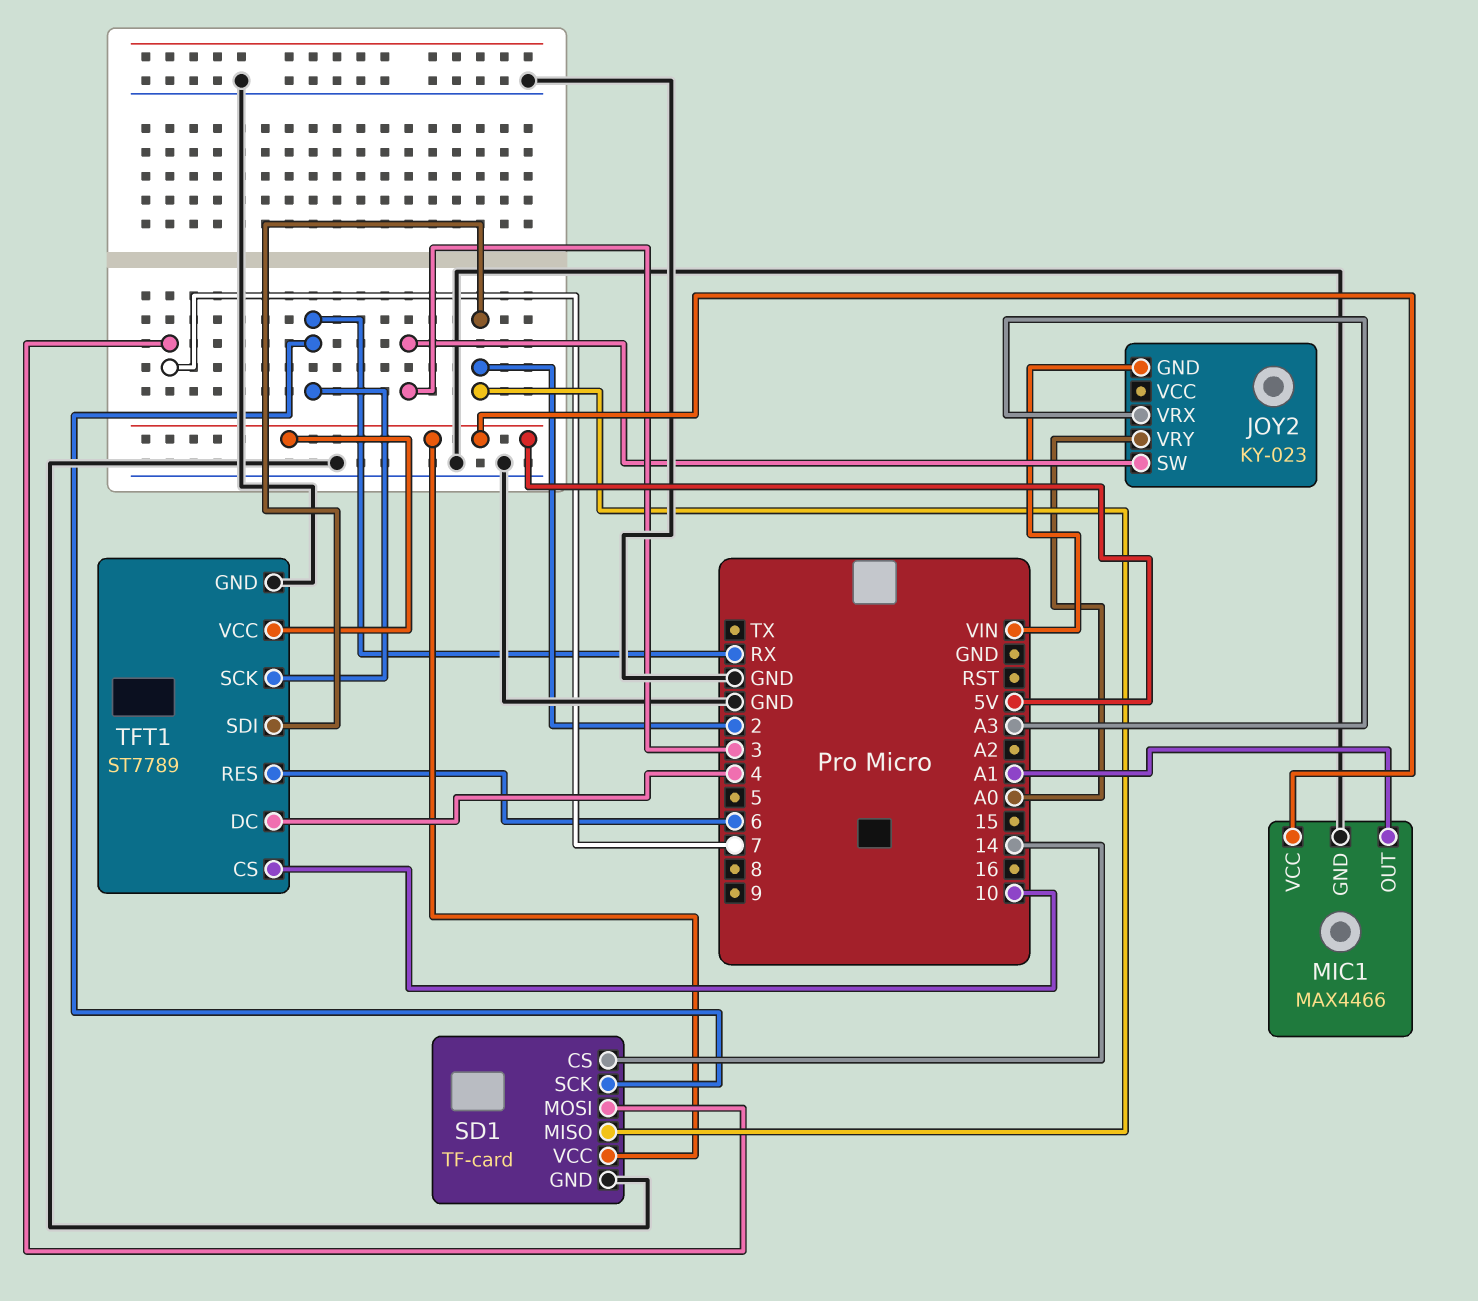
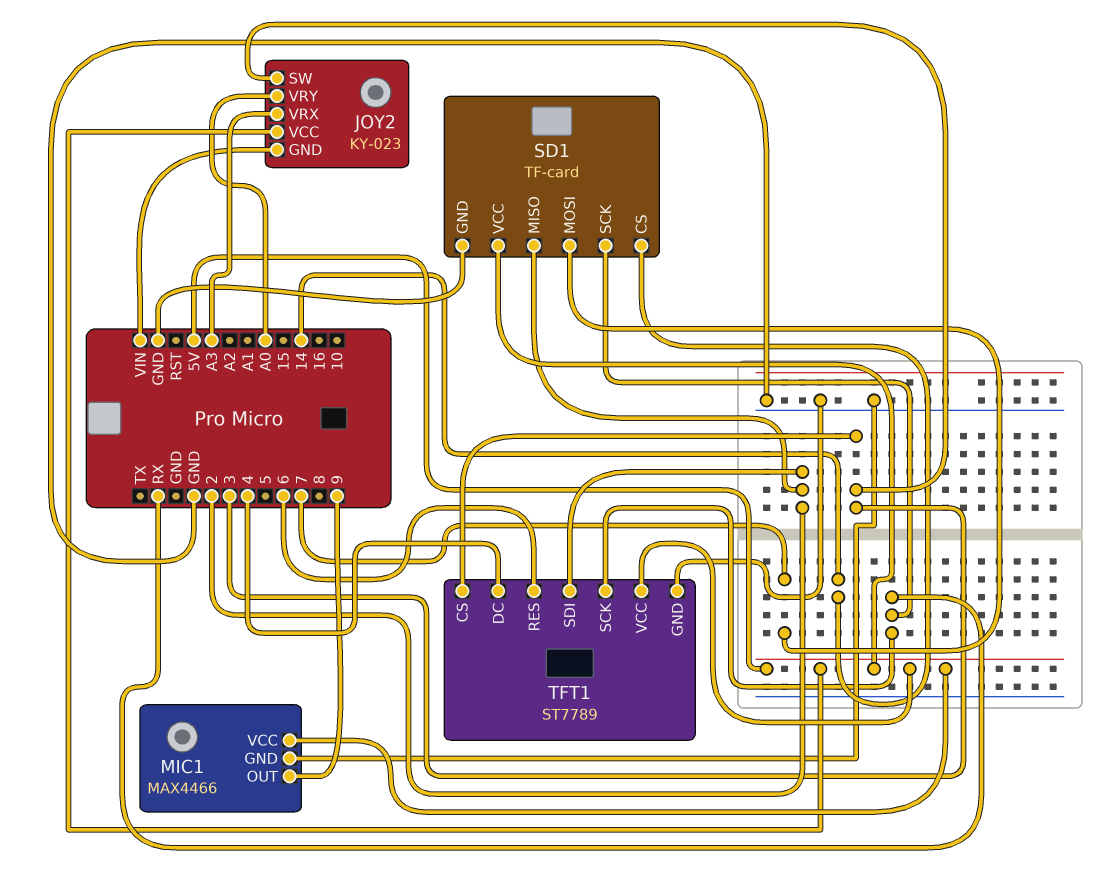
JOY2 pin VCC: none -> 5V
MIC1 pin OUT: A1 -> 9
TFT1 pin CS: 10 -> 3

